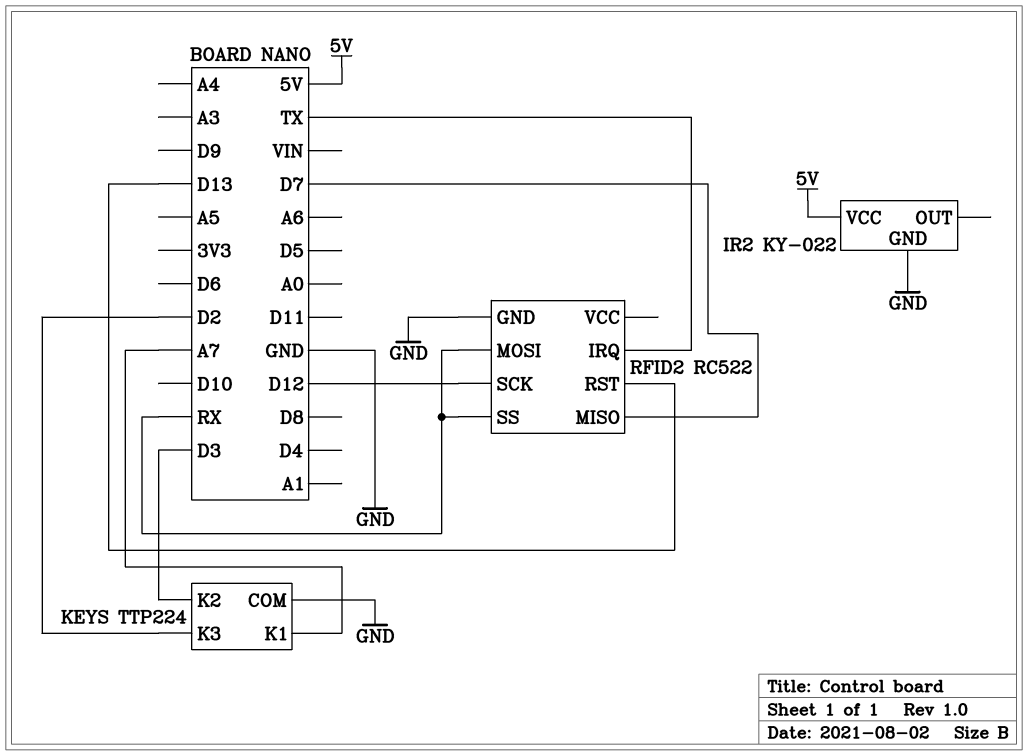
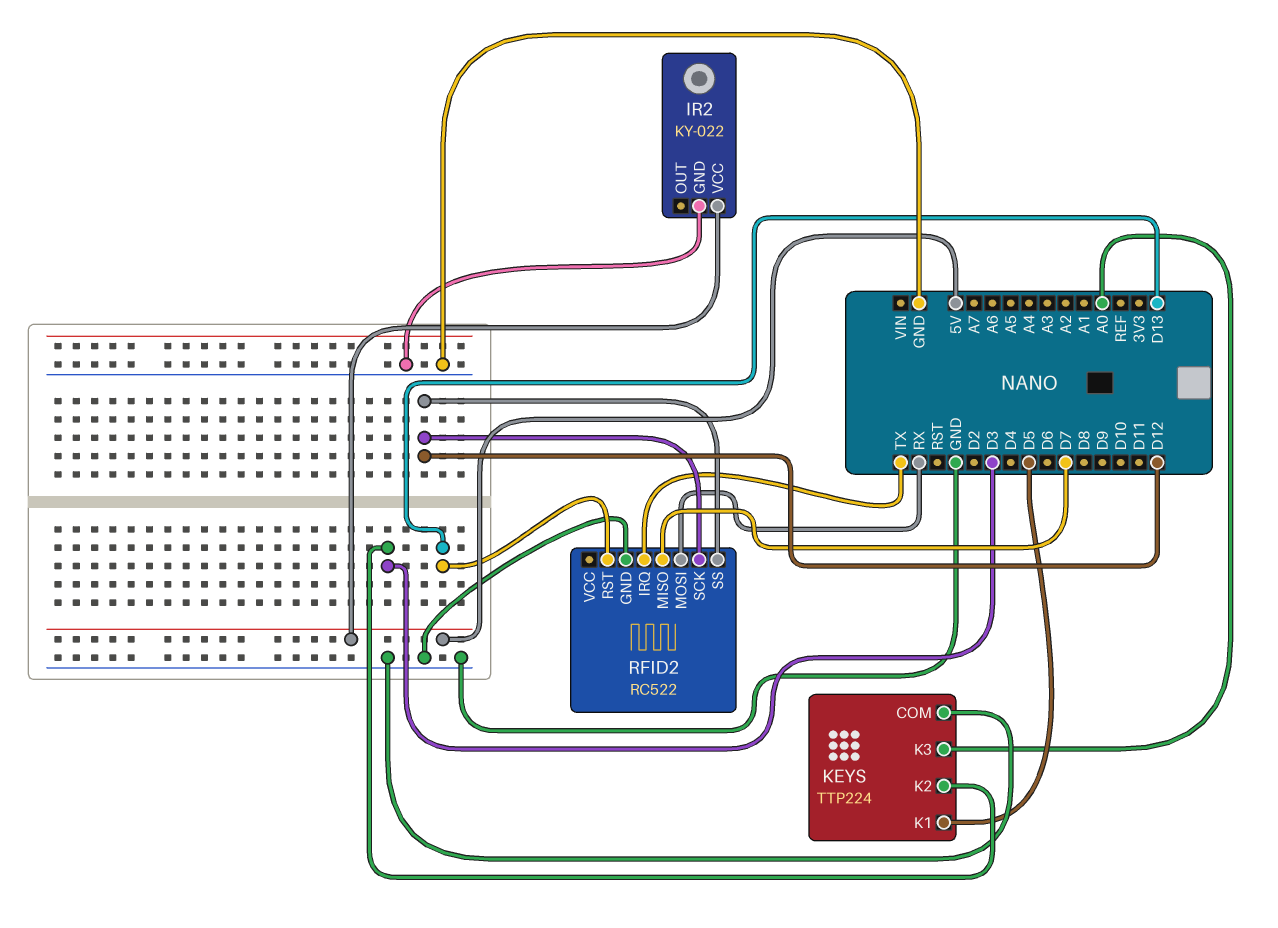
KEYS pin K1: A7 -> D5
KEYS pin K3: D2 -> A0
RFID2 pin SS: RX -> D12

